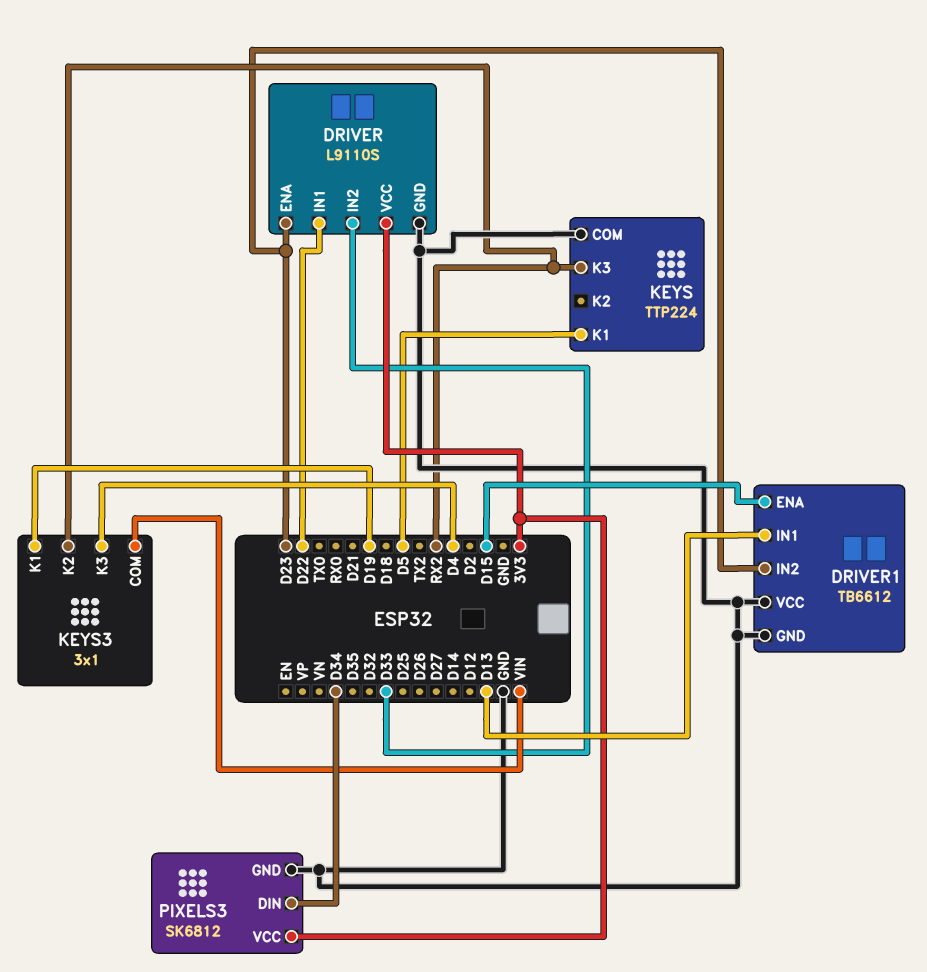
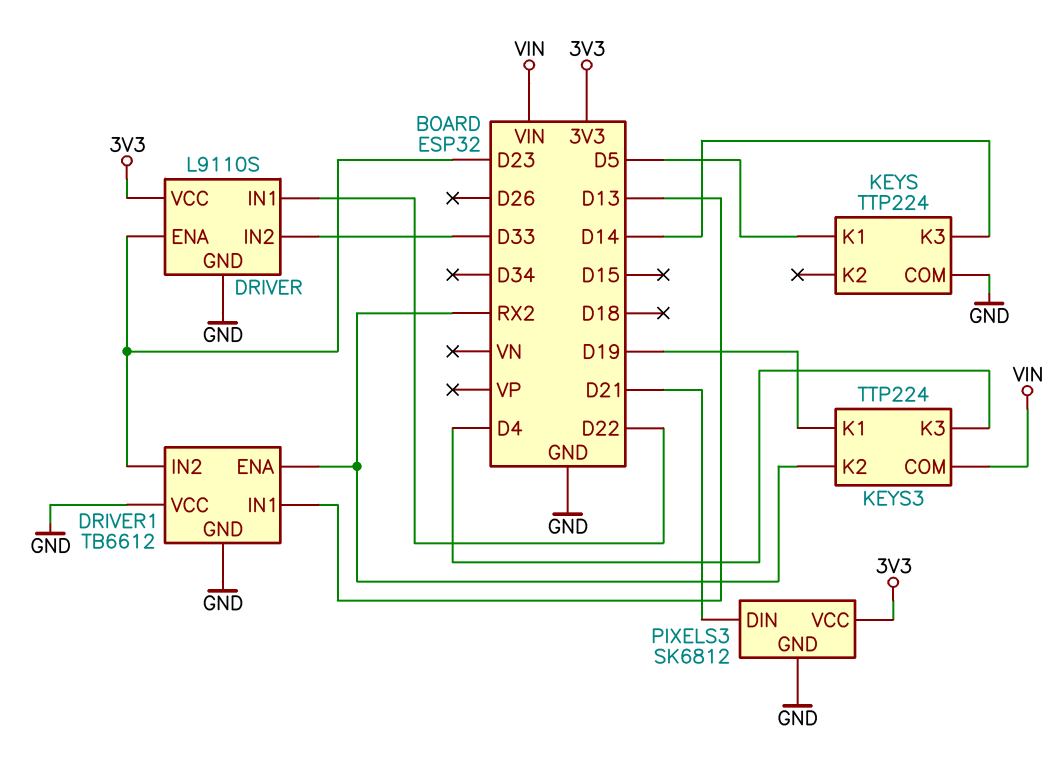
DRIVER1 pin ENA: D15 -> RX2
KEYS pin K3: RX2 -> D14
KEYS3: 3x1 -> TTP224
PIXELS3 pin DIN: D34 -> D21

